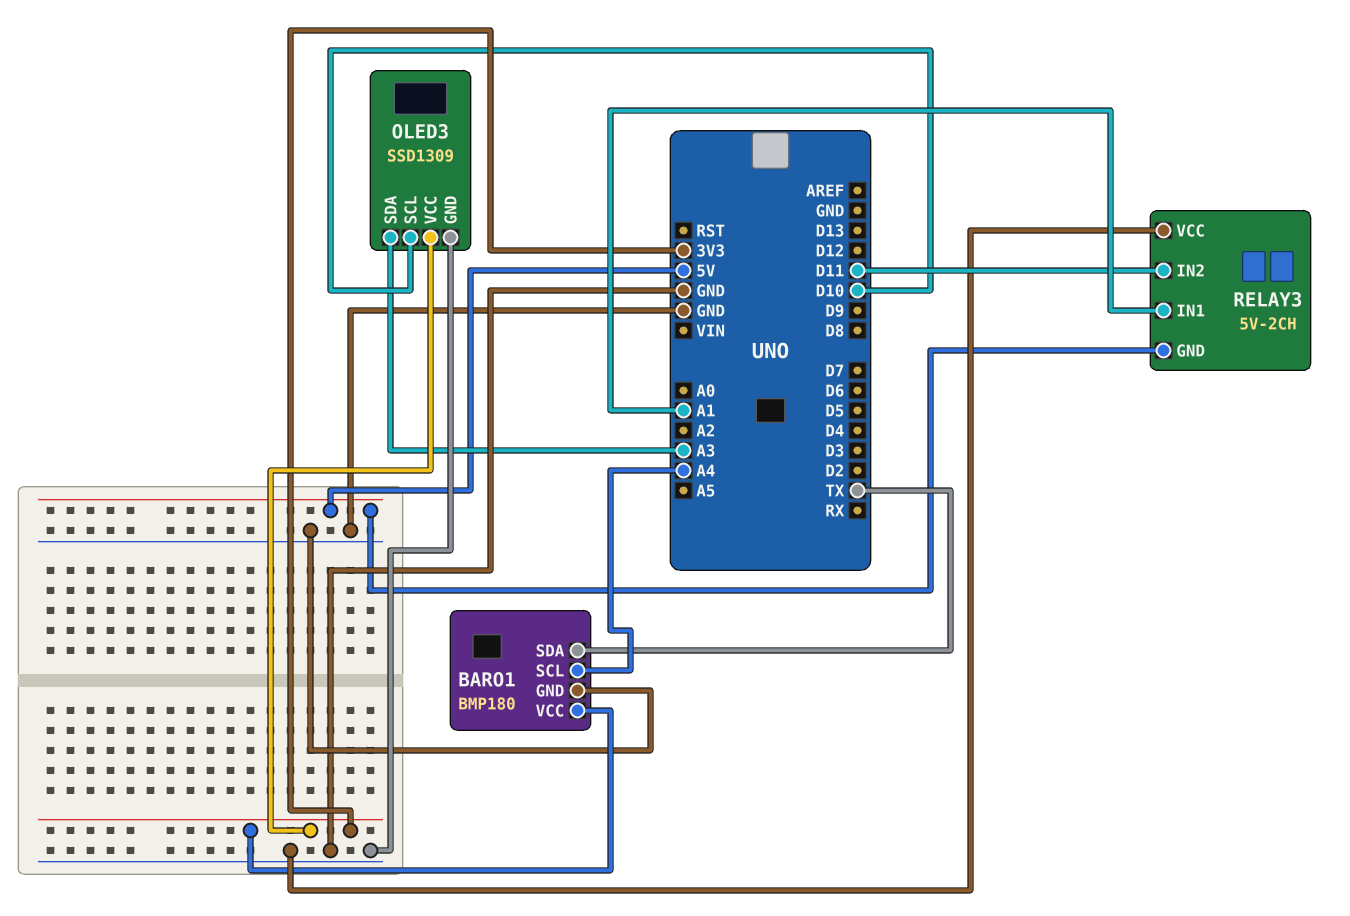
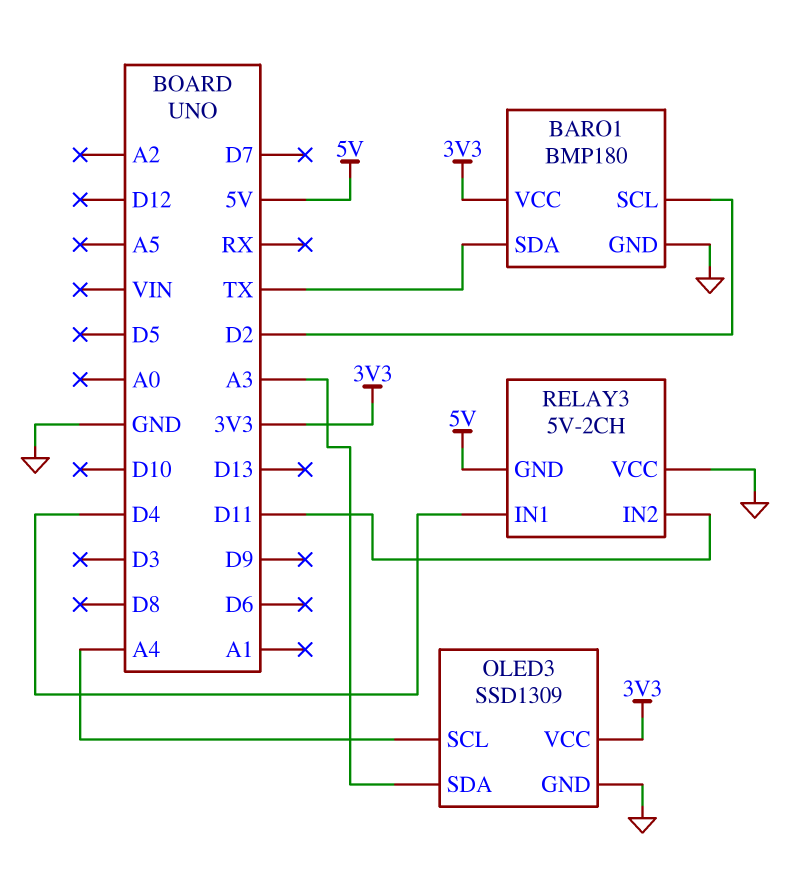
BARO1 pin SCL: A4 -> D2
OLED3 pin SCL: D10 -> A4
RELAY3 pin IN1: A1 -> D4

